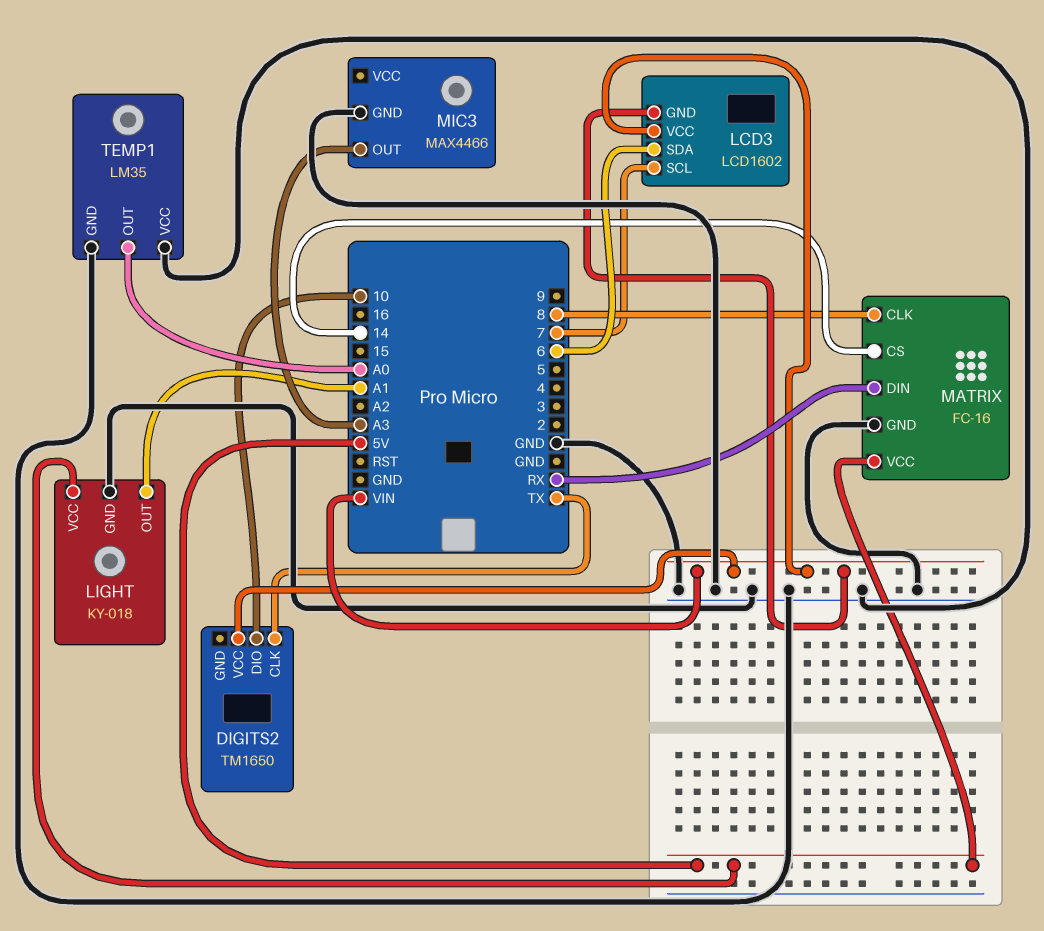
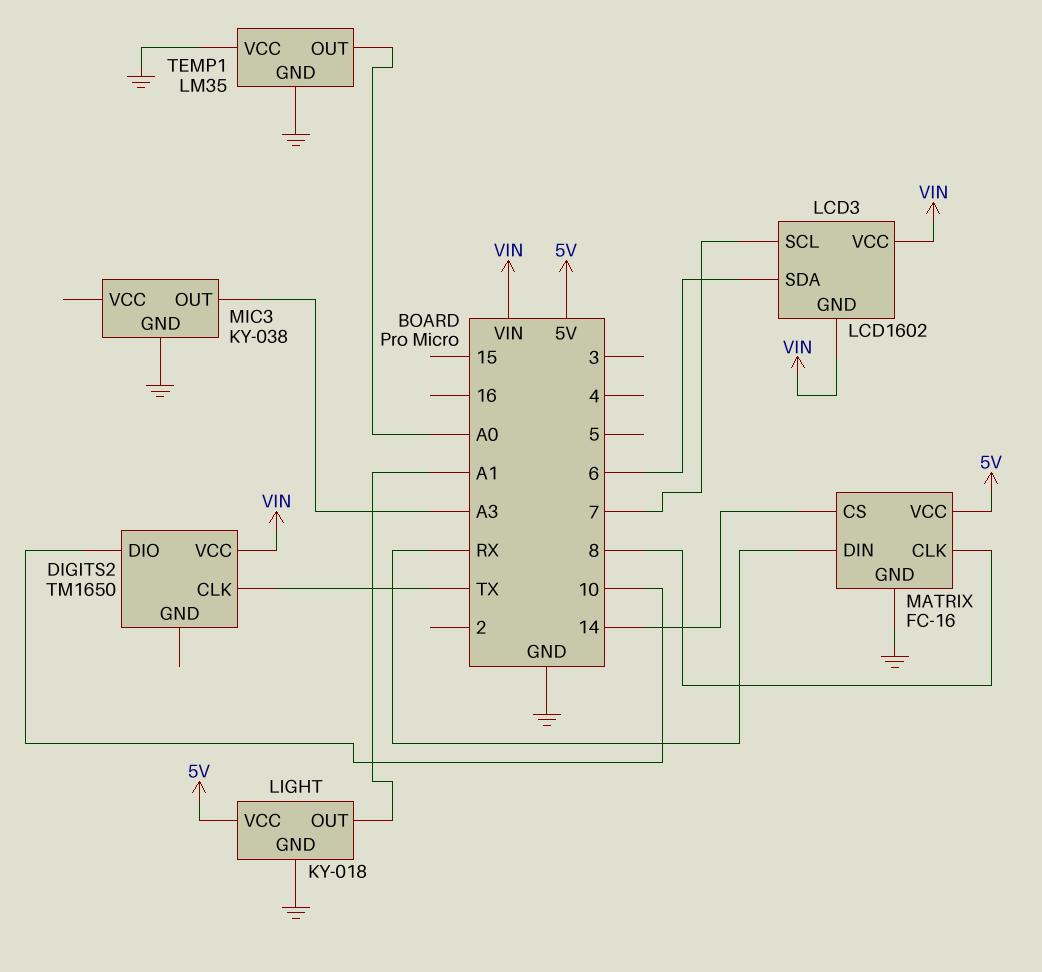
MIC3: MAX4466 -> KY-038

